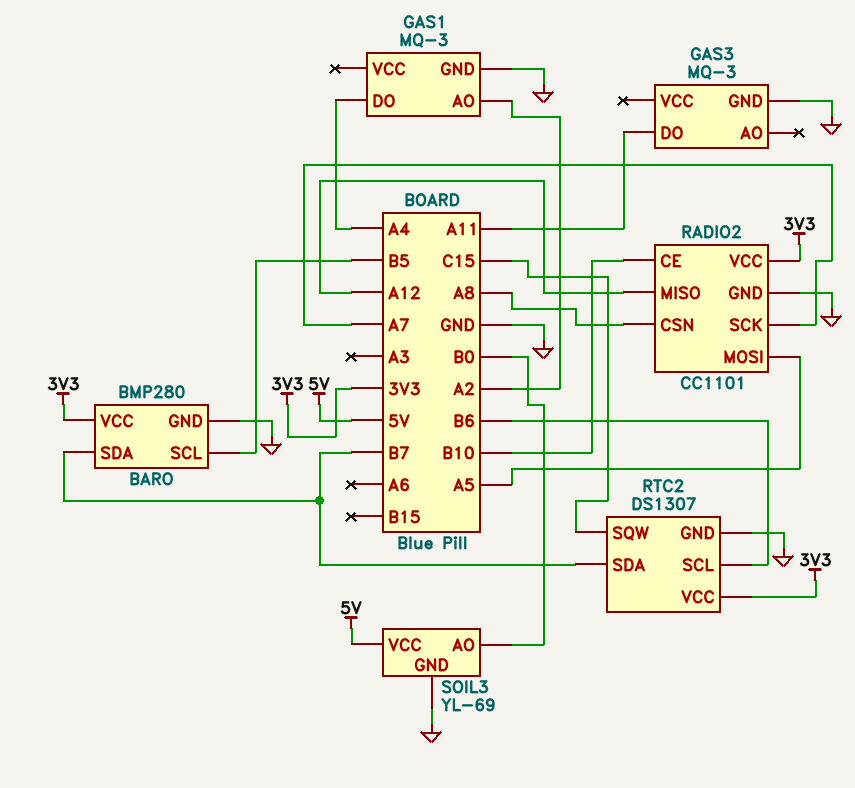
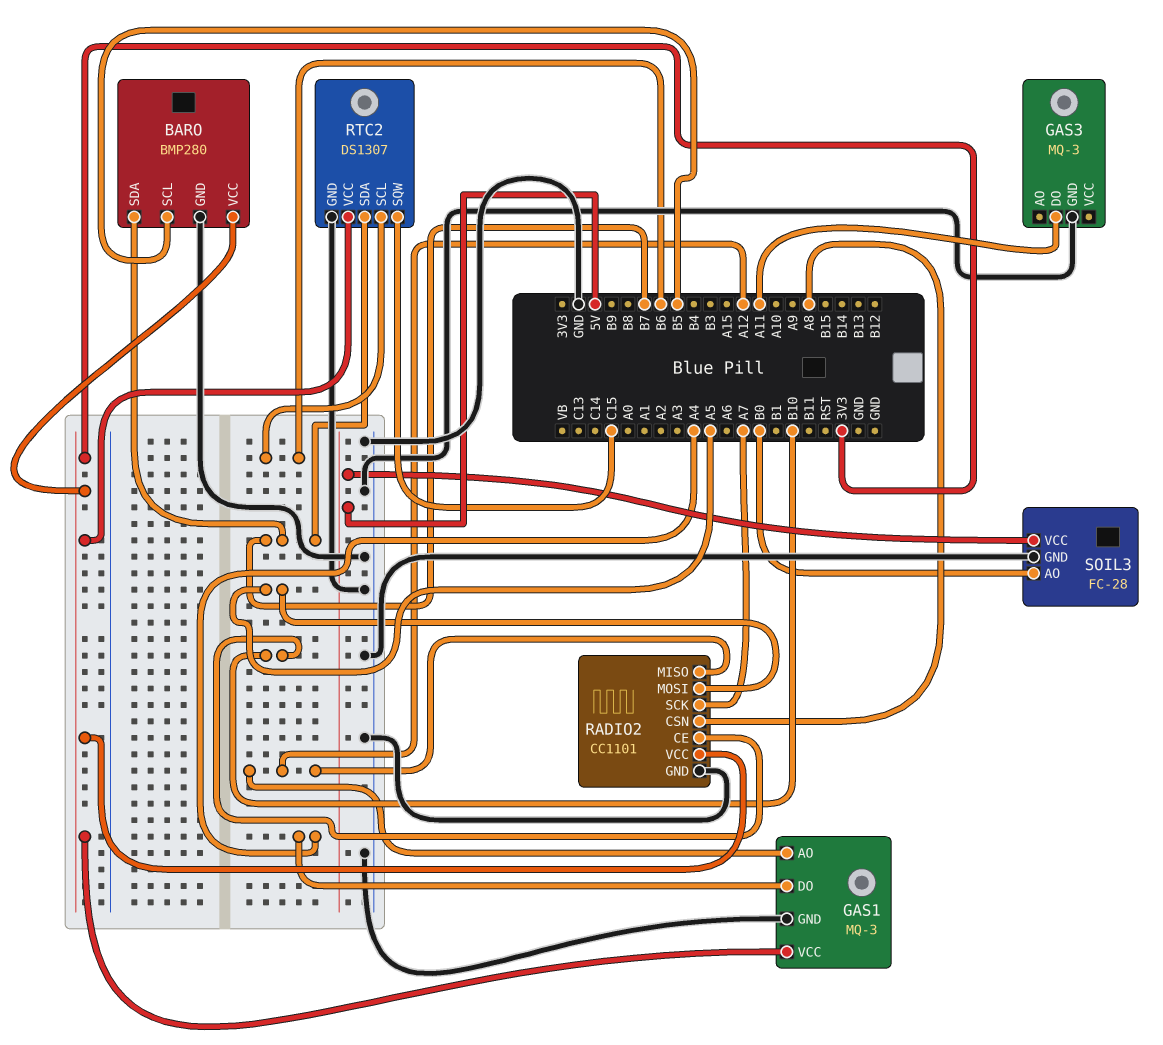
GAS1 pin AO: A2 -> A12
GAS1 pin VCC: none -> 3V3
SOIL3: YL-69 -> FC-28

